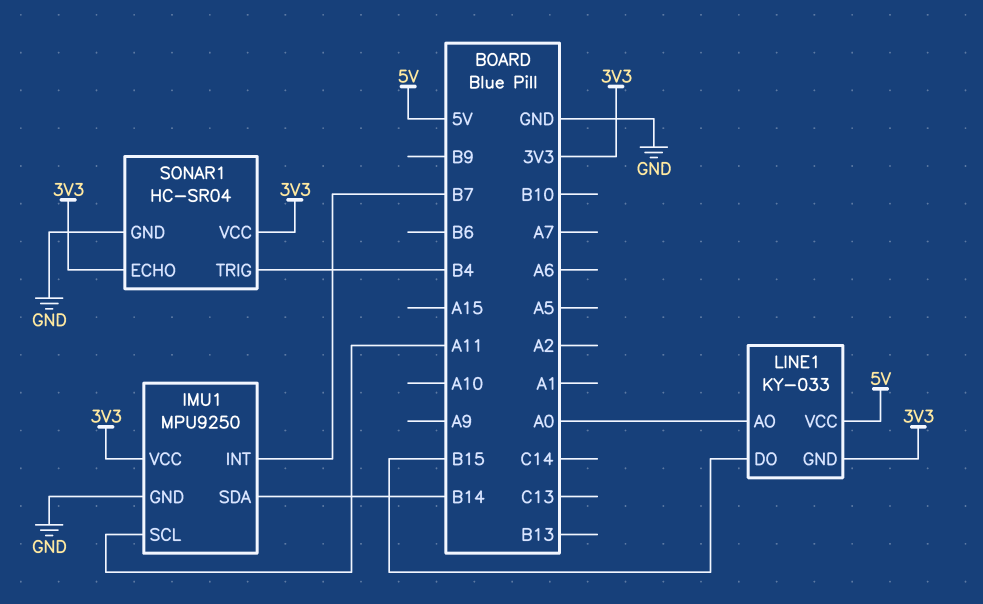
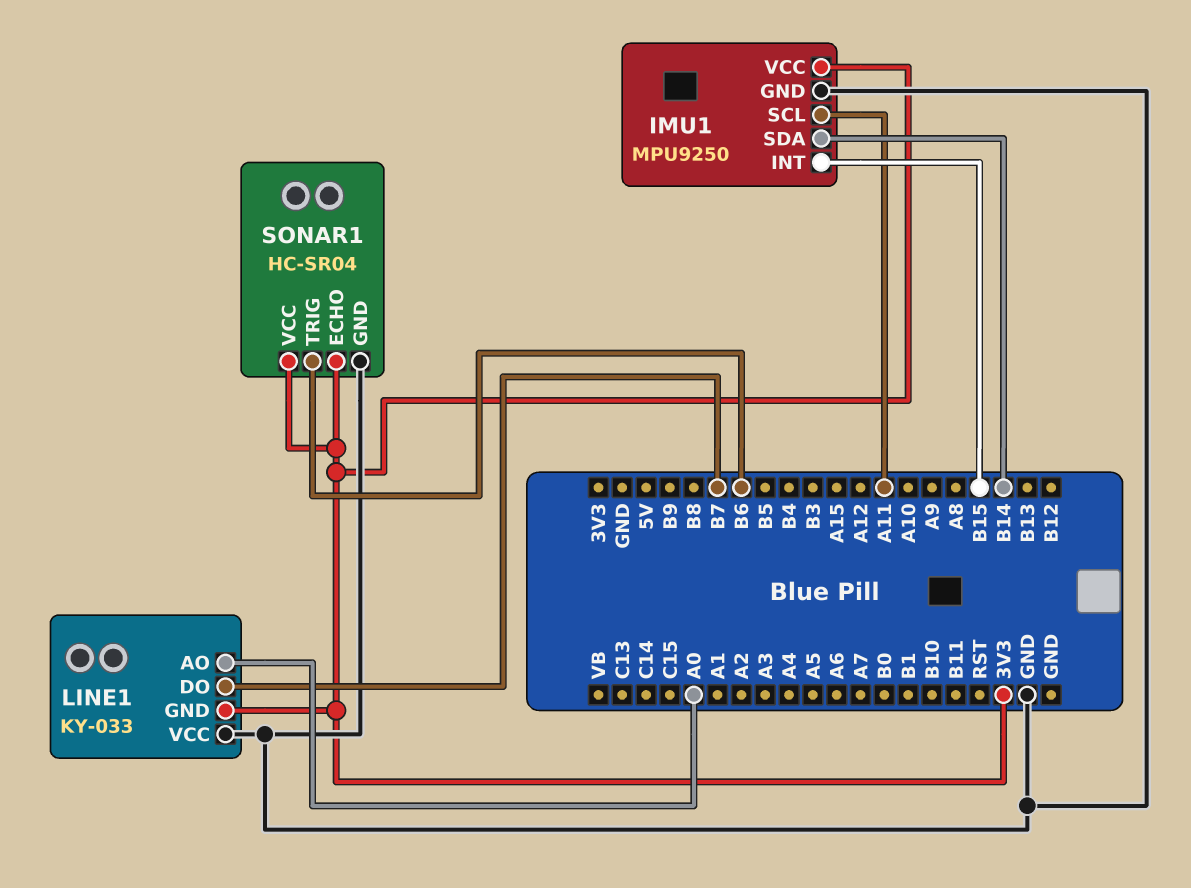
IMU1 pin INT: B7 -> B15
LINE1 pin DO: B15 -> B7
LINE1 pin VCC: 5V -> GND
SONAR1 pin TRIG: B4 -> B6

